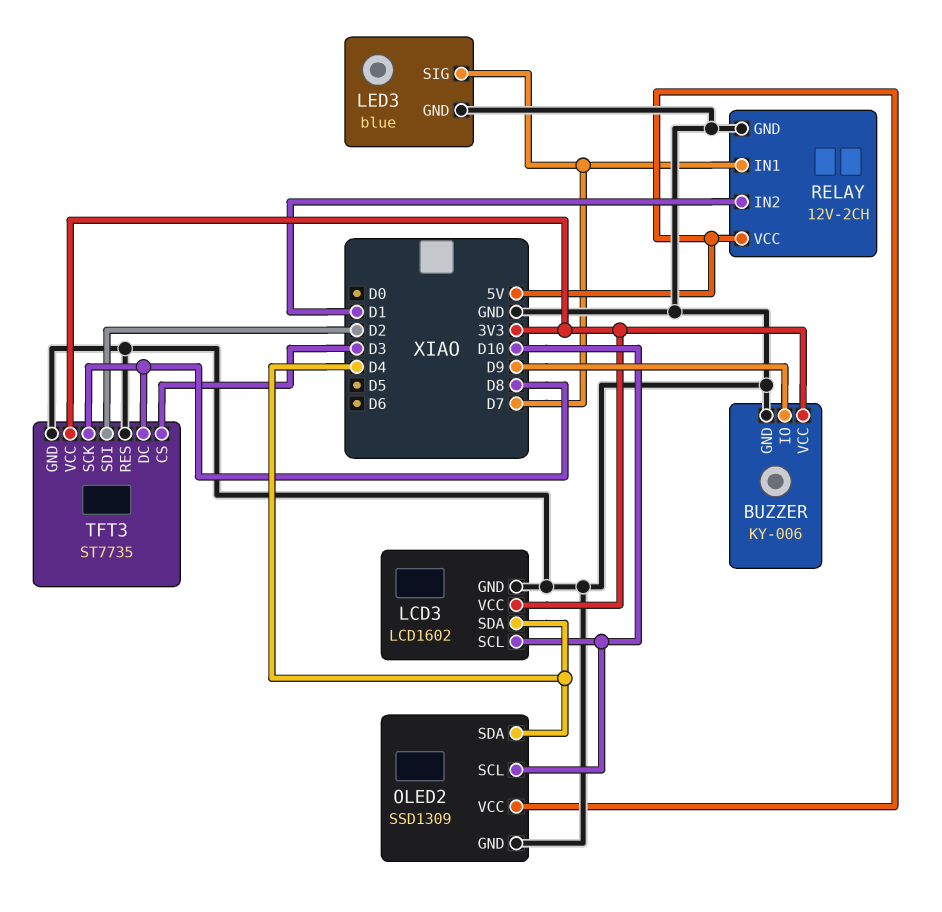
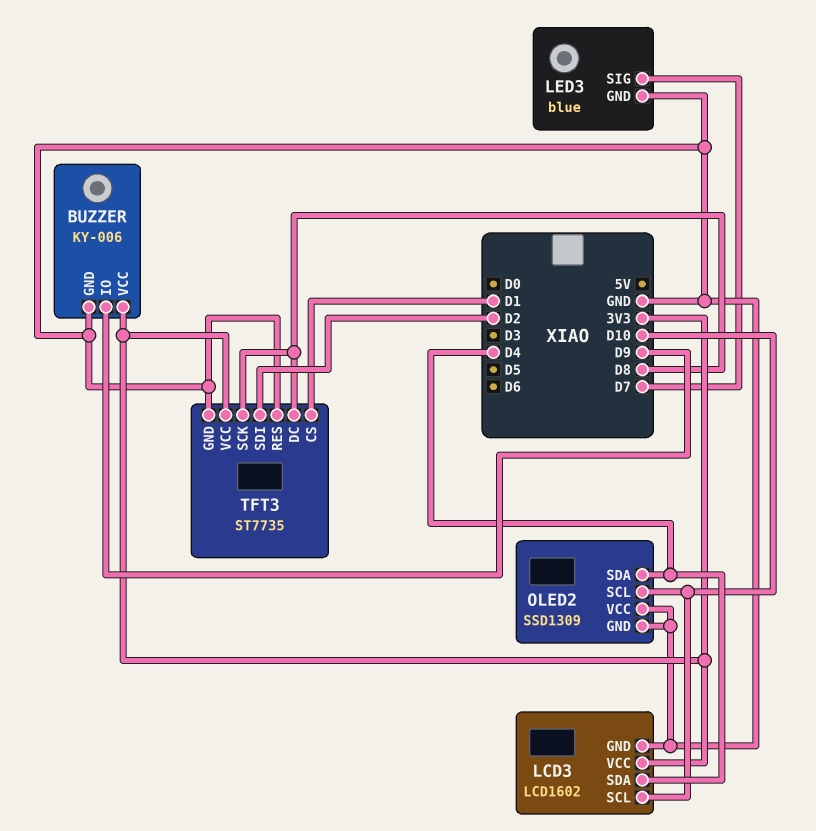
OLED2 pin VCC: 5V -> GND
RELAY: 12V-2CH -> none
RELAY pin GND: GND -> none
RELAY pin IN1: D7 -> none
RELAY pin IN2: D1 -> none
RELAY pin VCC: 5V -> none
TFT3 pin CS: D3 -> D1

